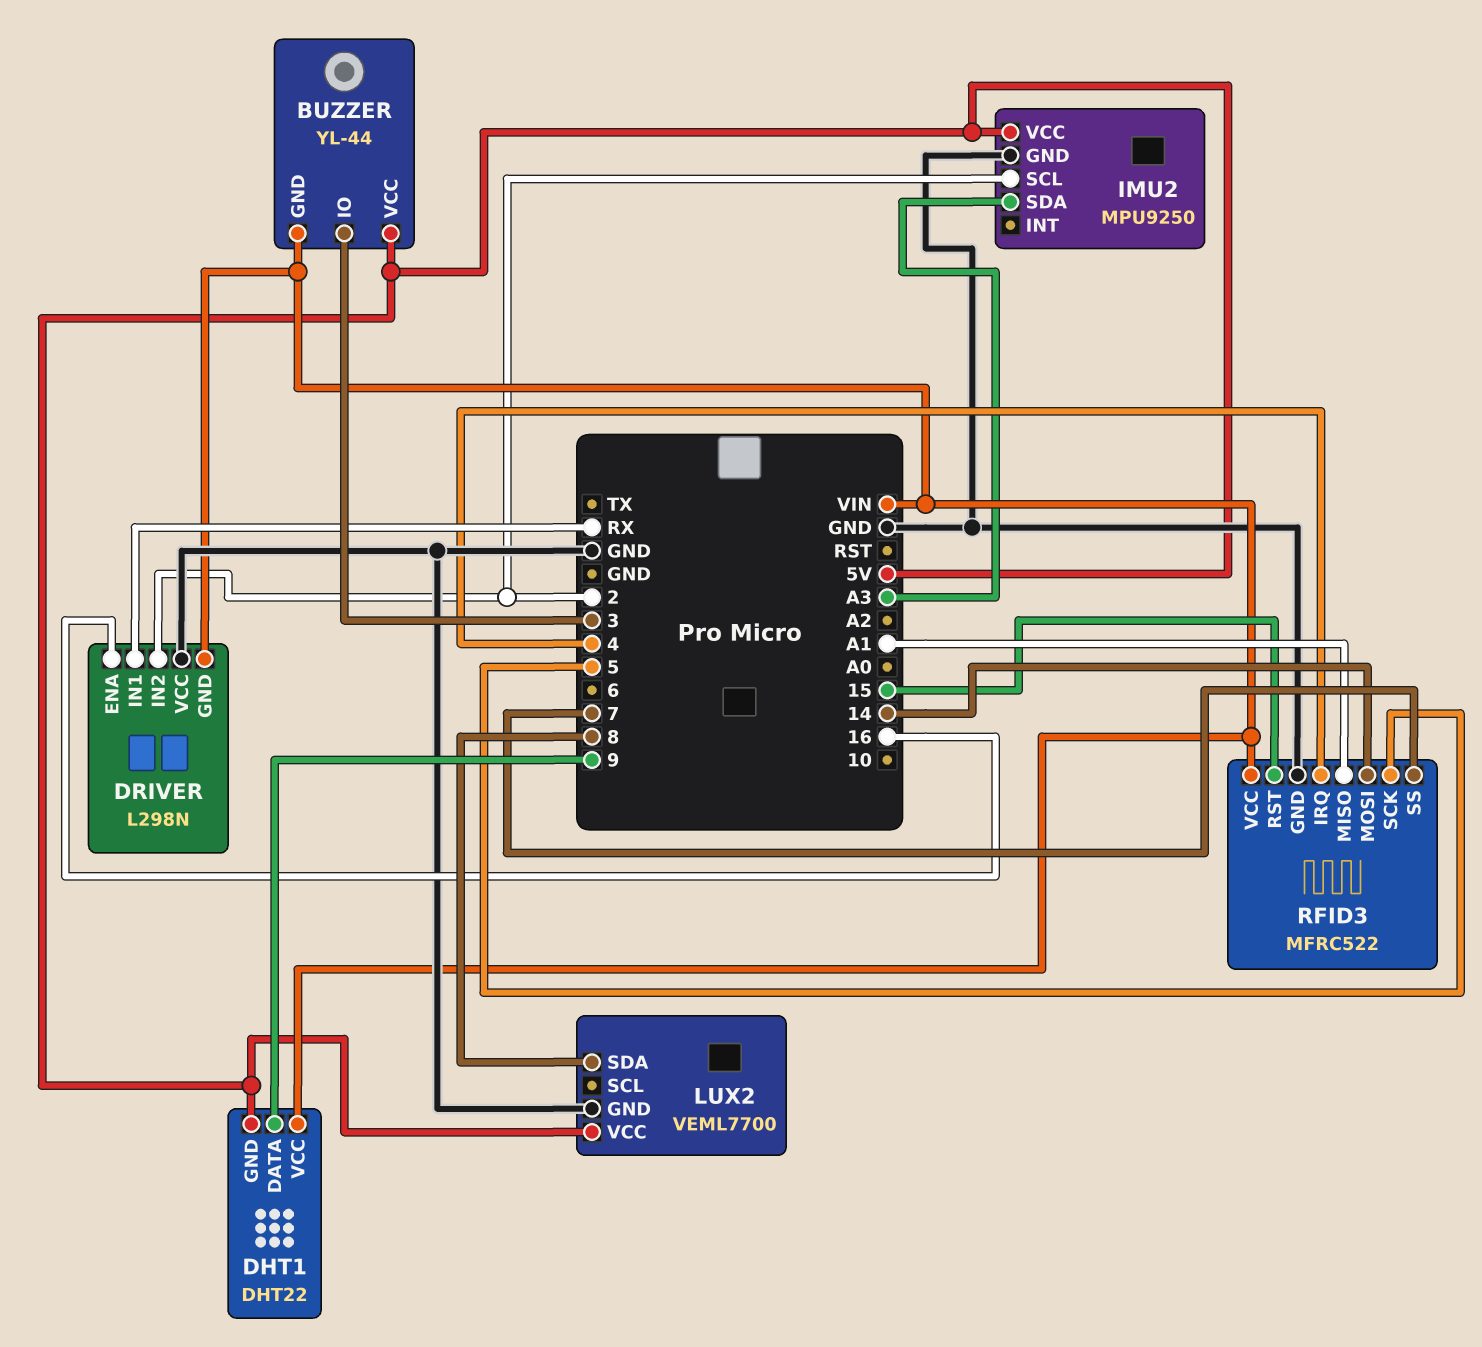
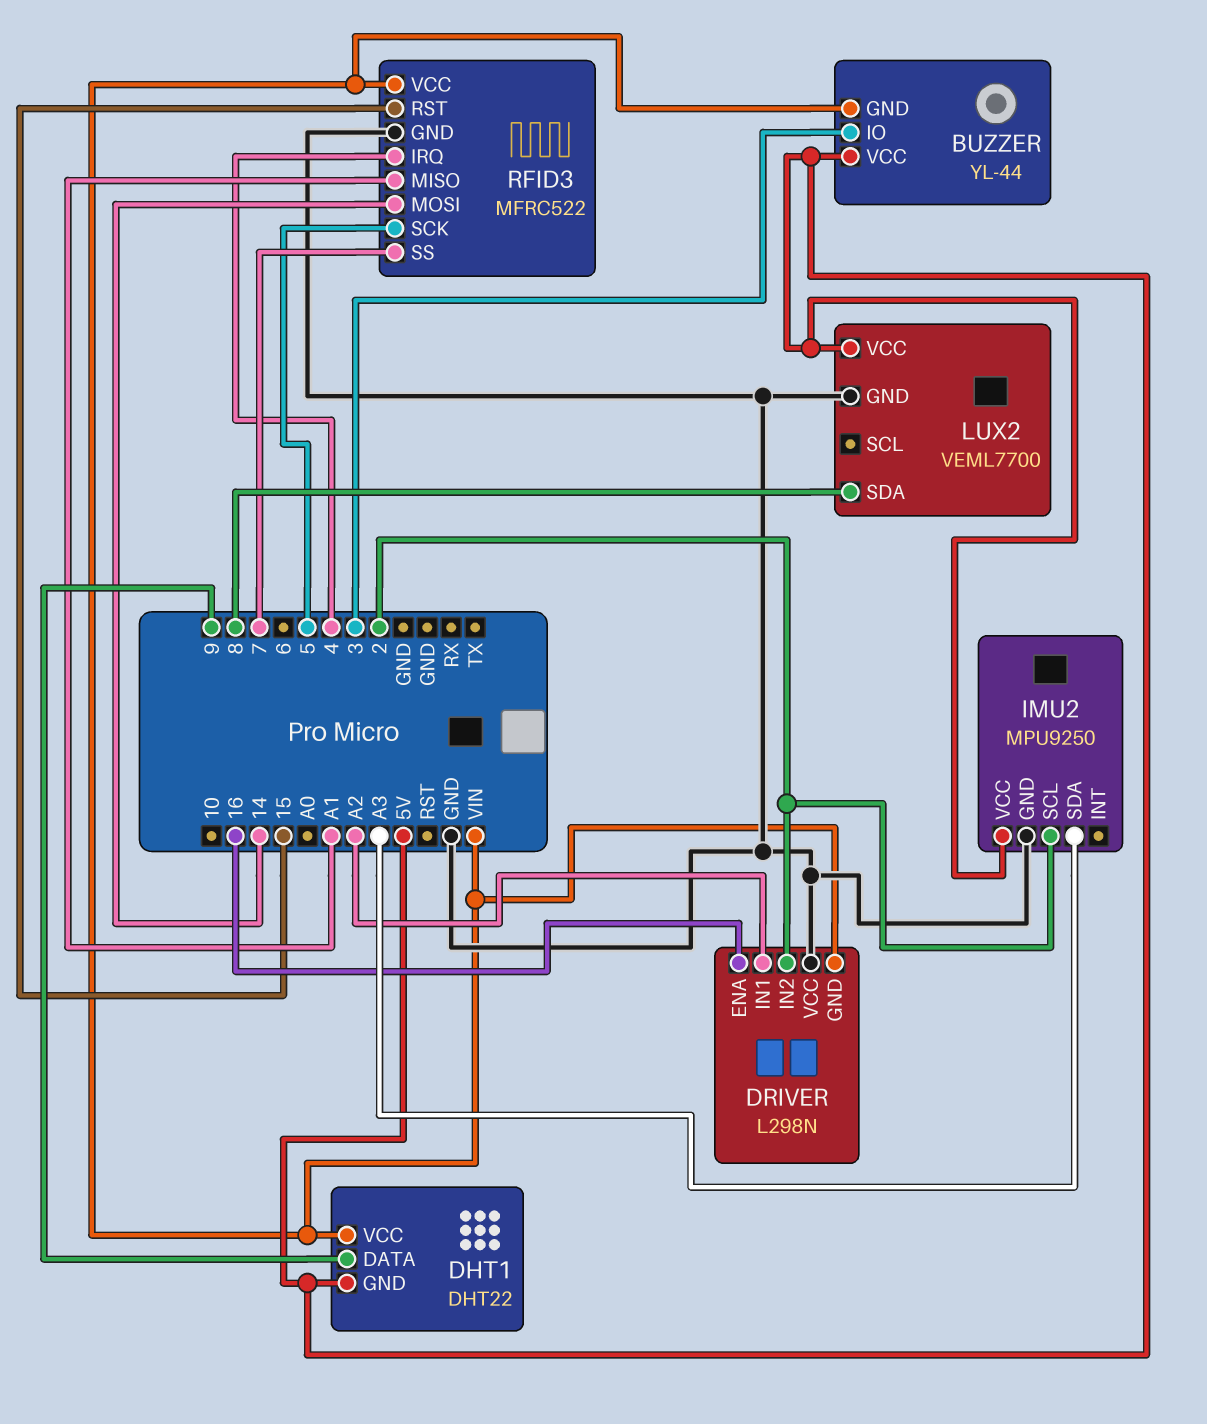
DRIVER pin IN1: RX -> A2

